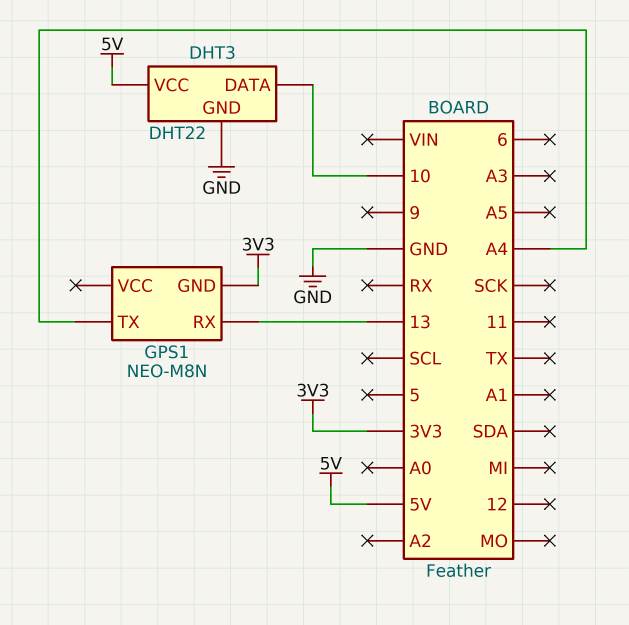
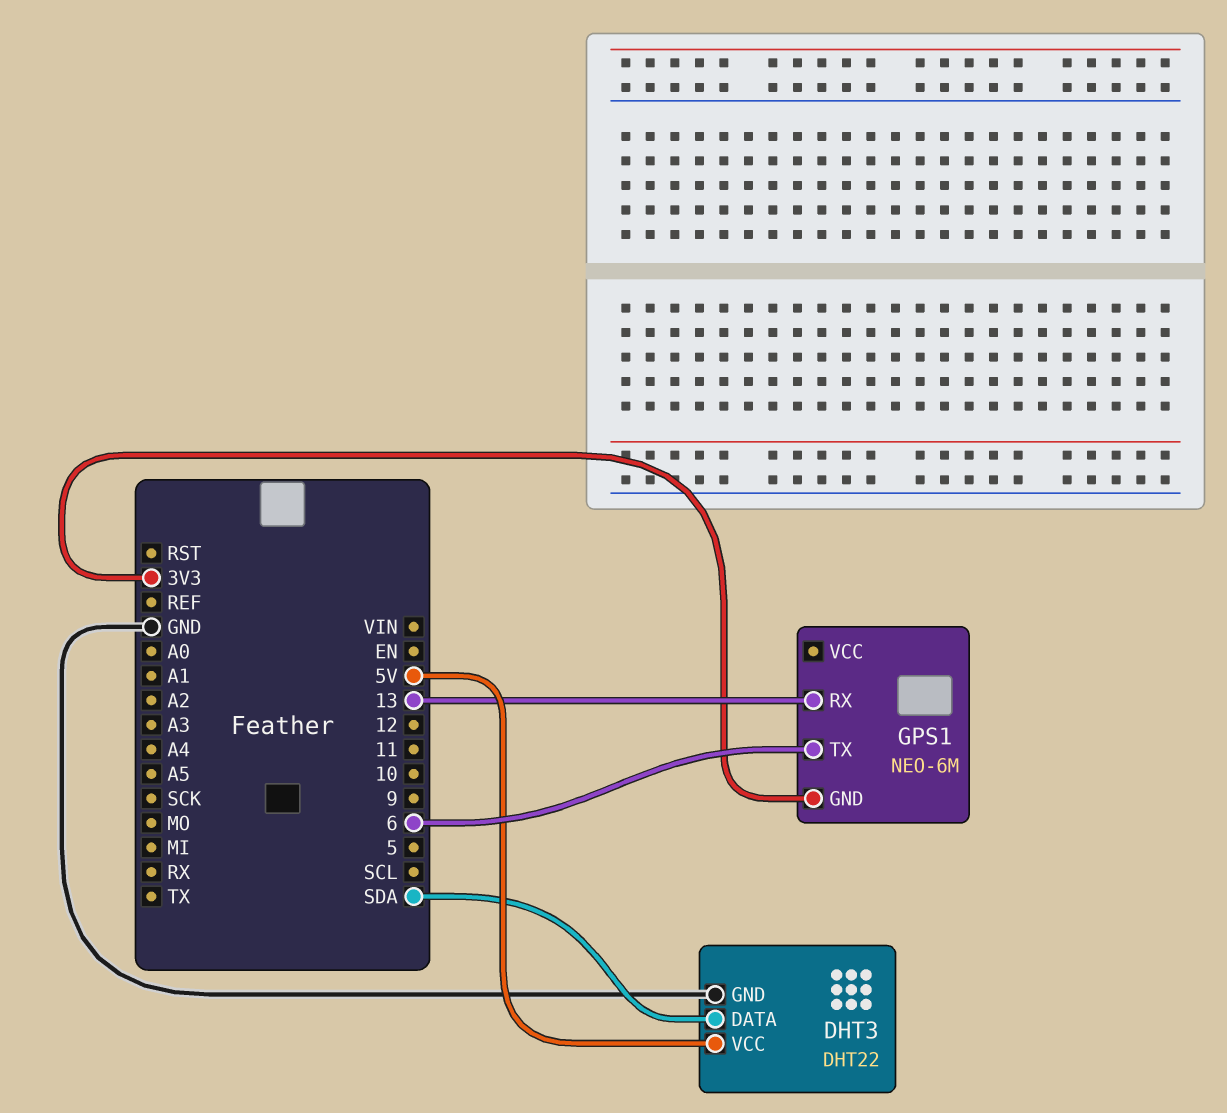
DHT3 pin DATA: 10 -> SDA
GPS1: NEO-M8N -> NEO-6M
GPS1 pin TX: A4 -> 6

